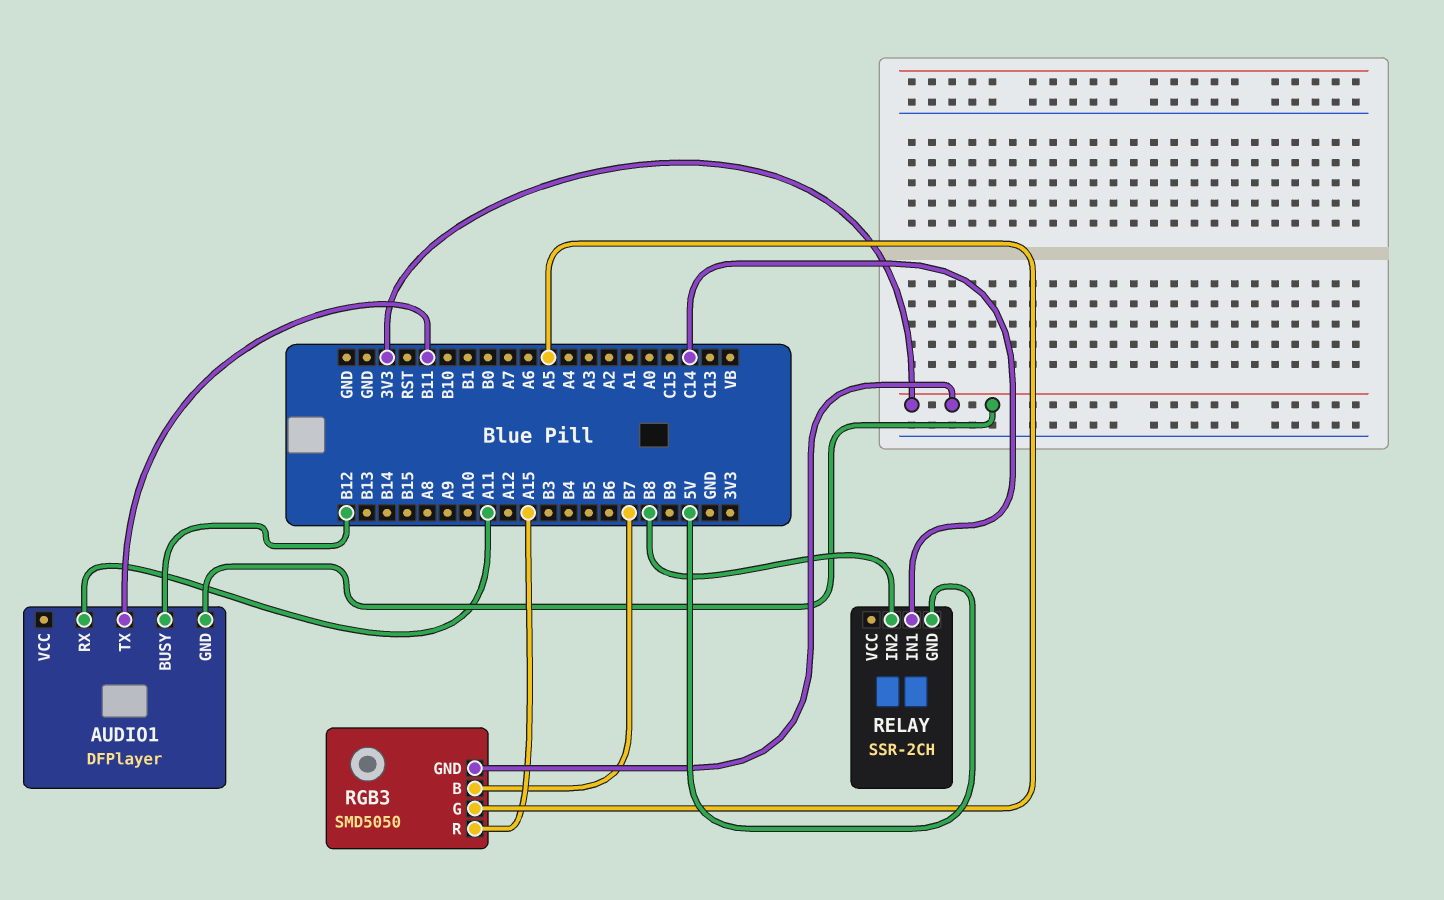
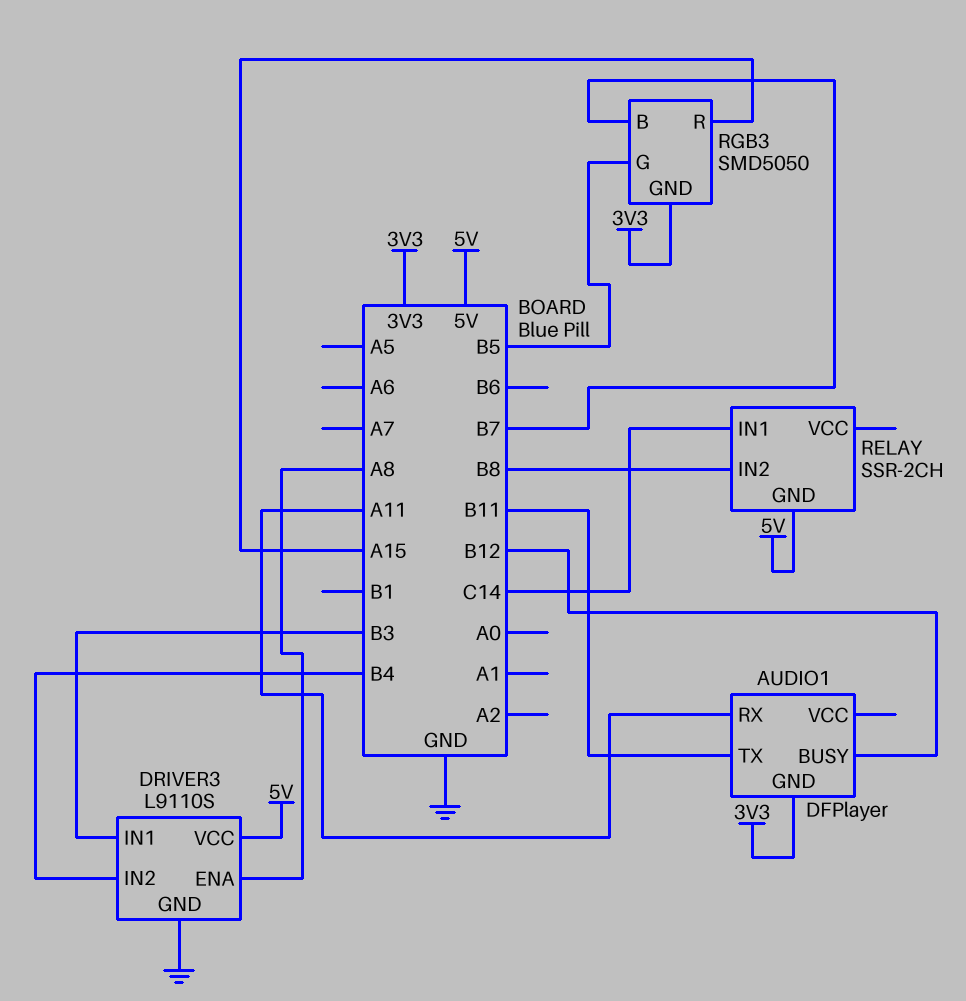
DRIVER3: none -> L9110S
DRIVER3 pin ENA: none -> A8
DRIVER3 pin GND: none -> GND
DRIVER3 pin IN1: none -> B3
DRIVER3 pin IN2: none -> B4
DRIVER3 pin VCC: none -> 5V
RGB3 pin G: A5 -> B5

